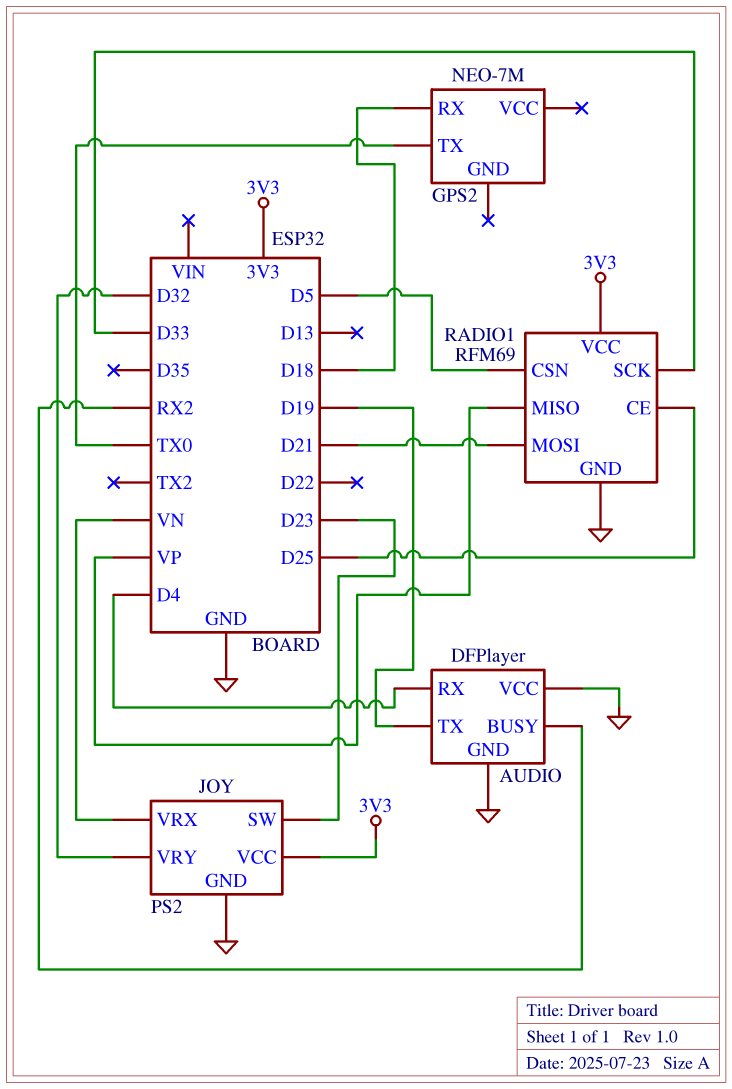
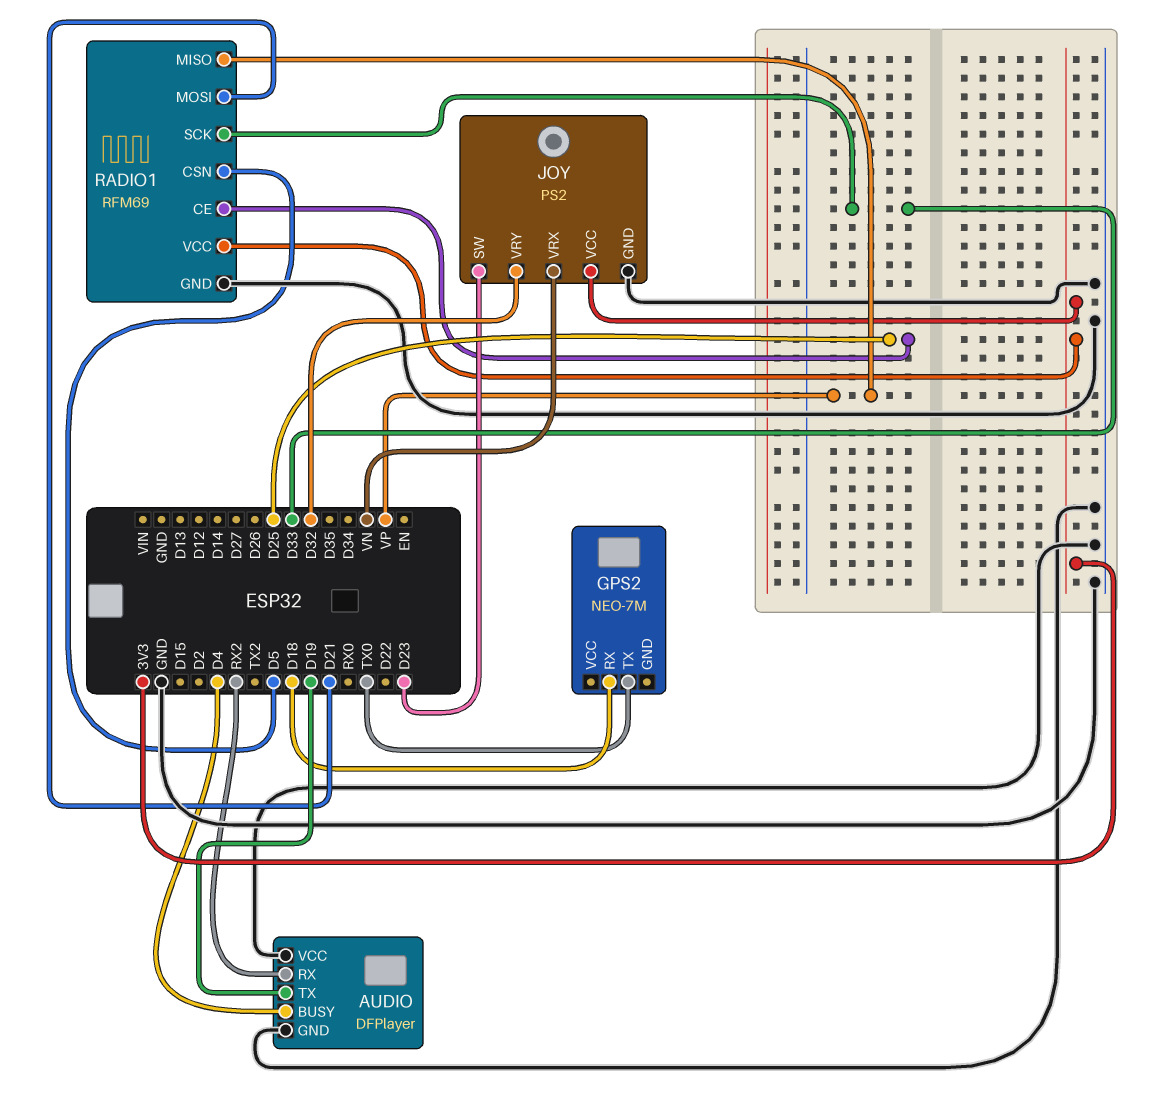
AUDIO pin BUSY: RX2 -> D4
AUDIO pin RX: D4 -> RX2

